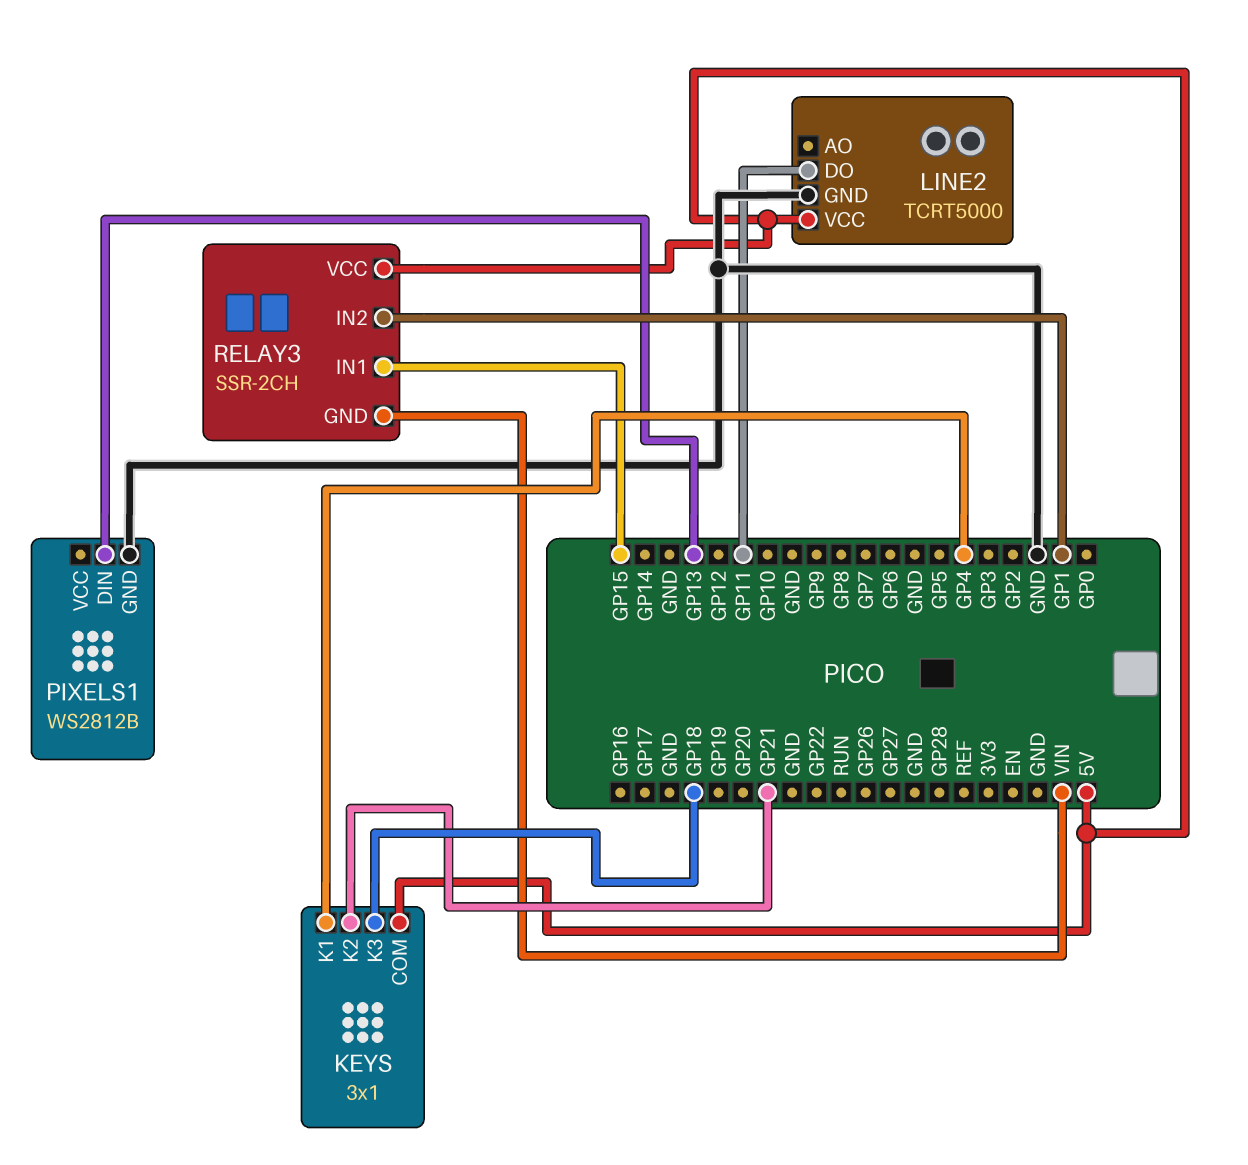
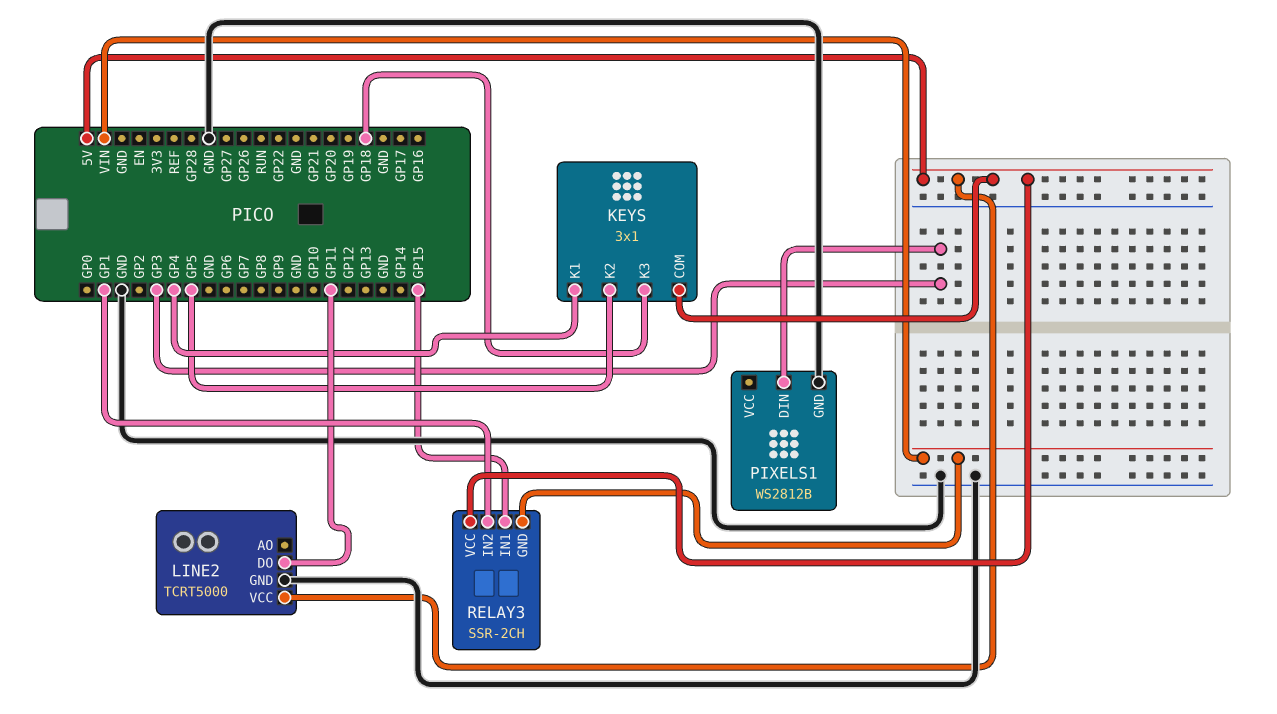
KEYS pin K2: GP21 -> GP5
PIXELS1 pin DIN: GP13 -> GP3

